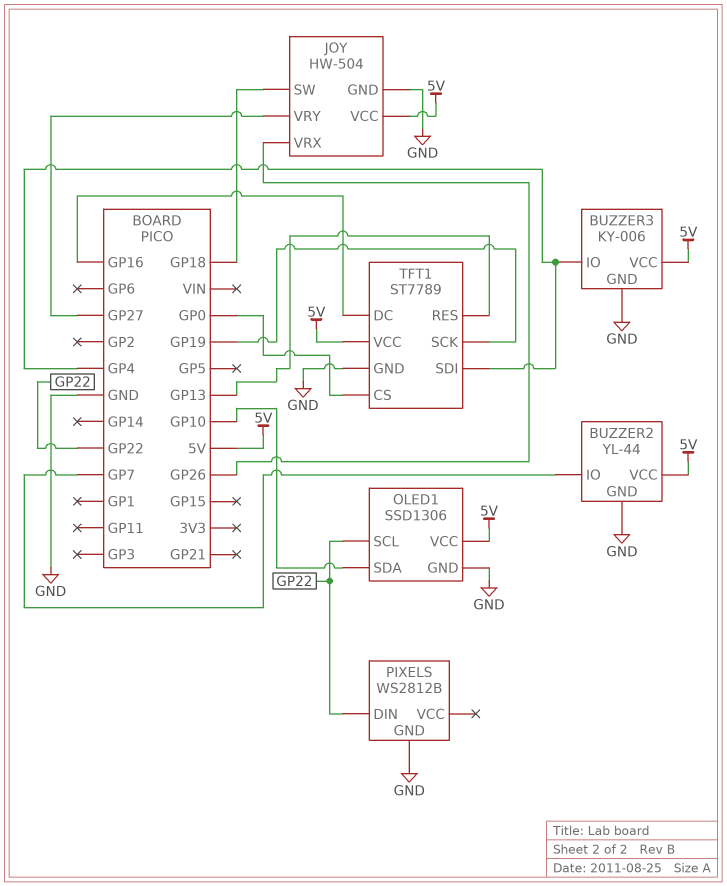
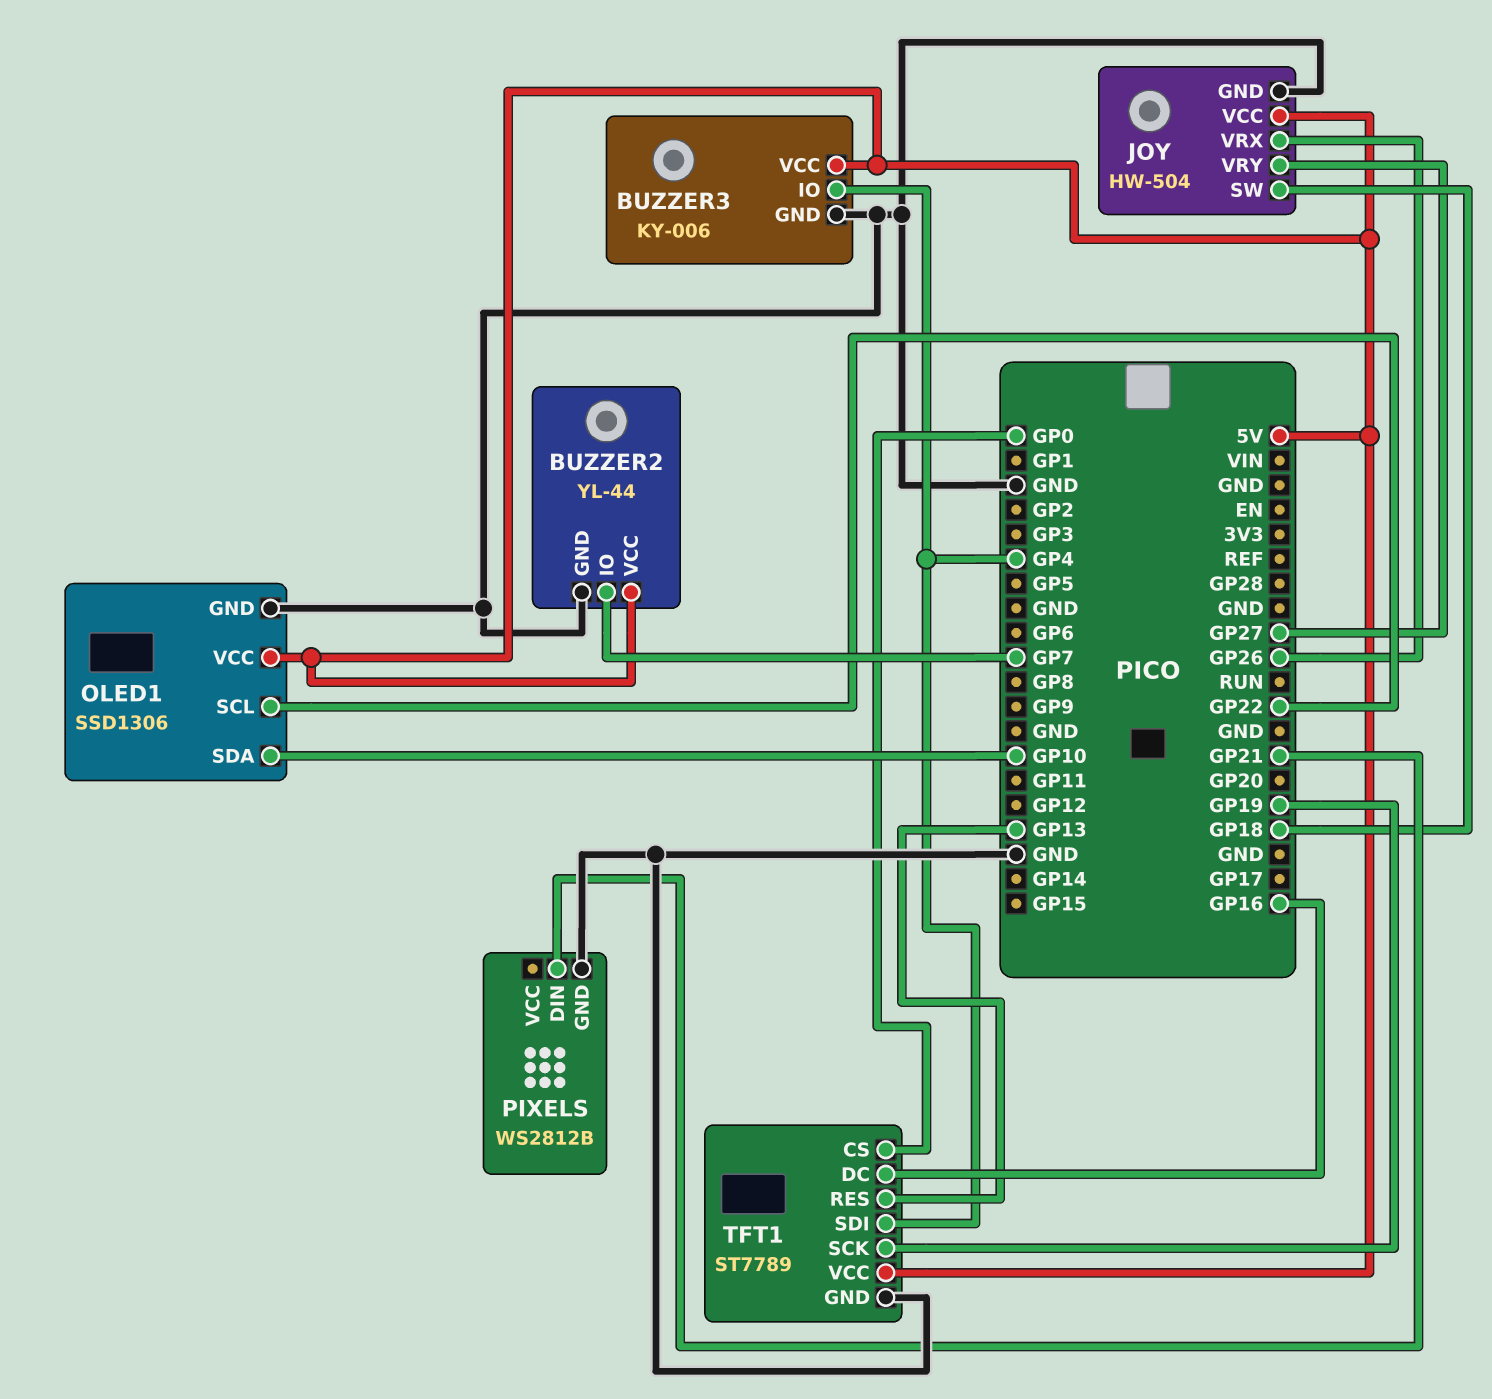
PIXELS pin DIN: GP22 -> GP21

